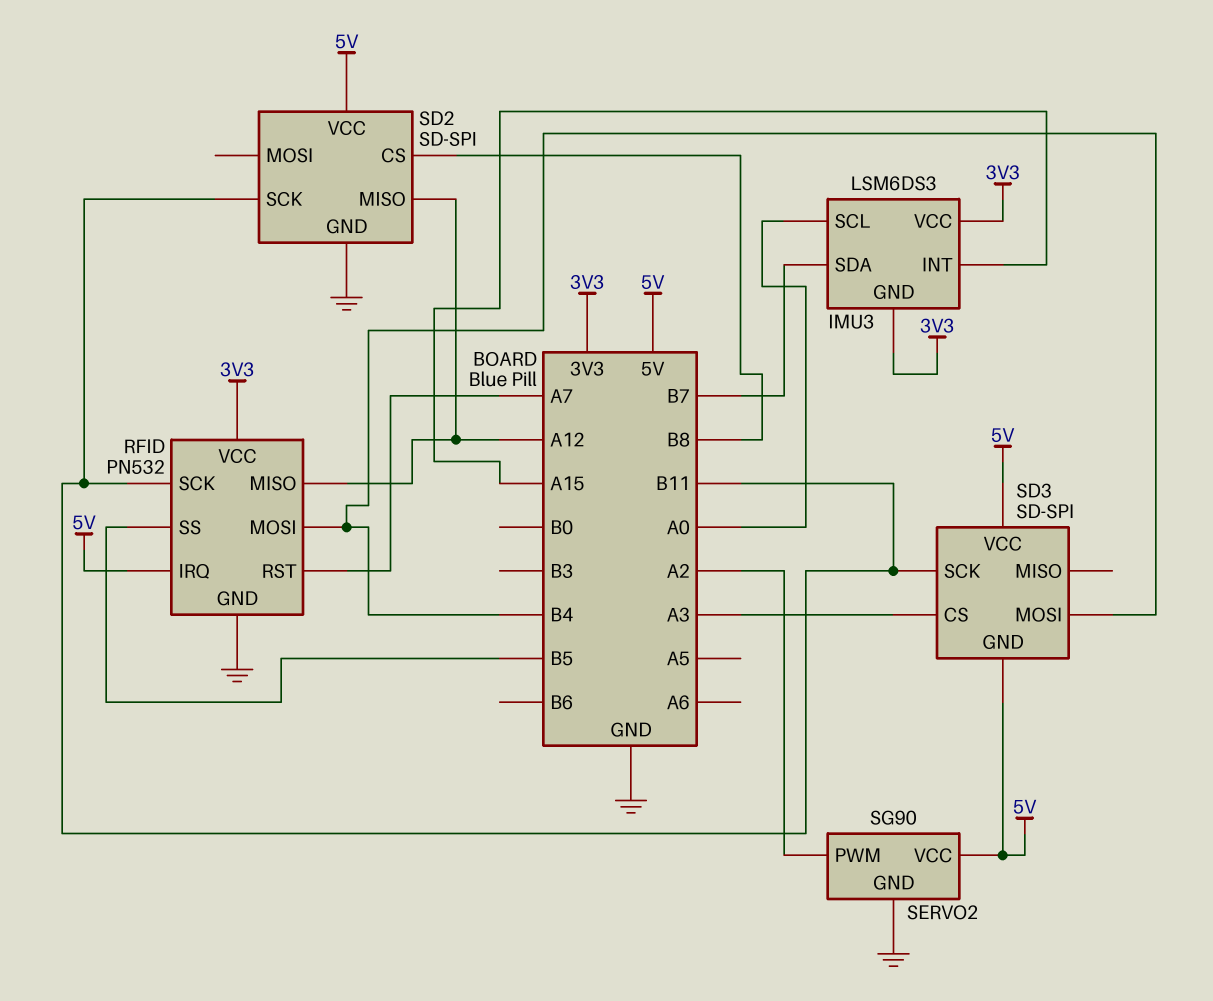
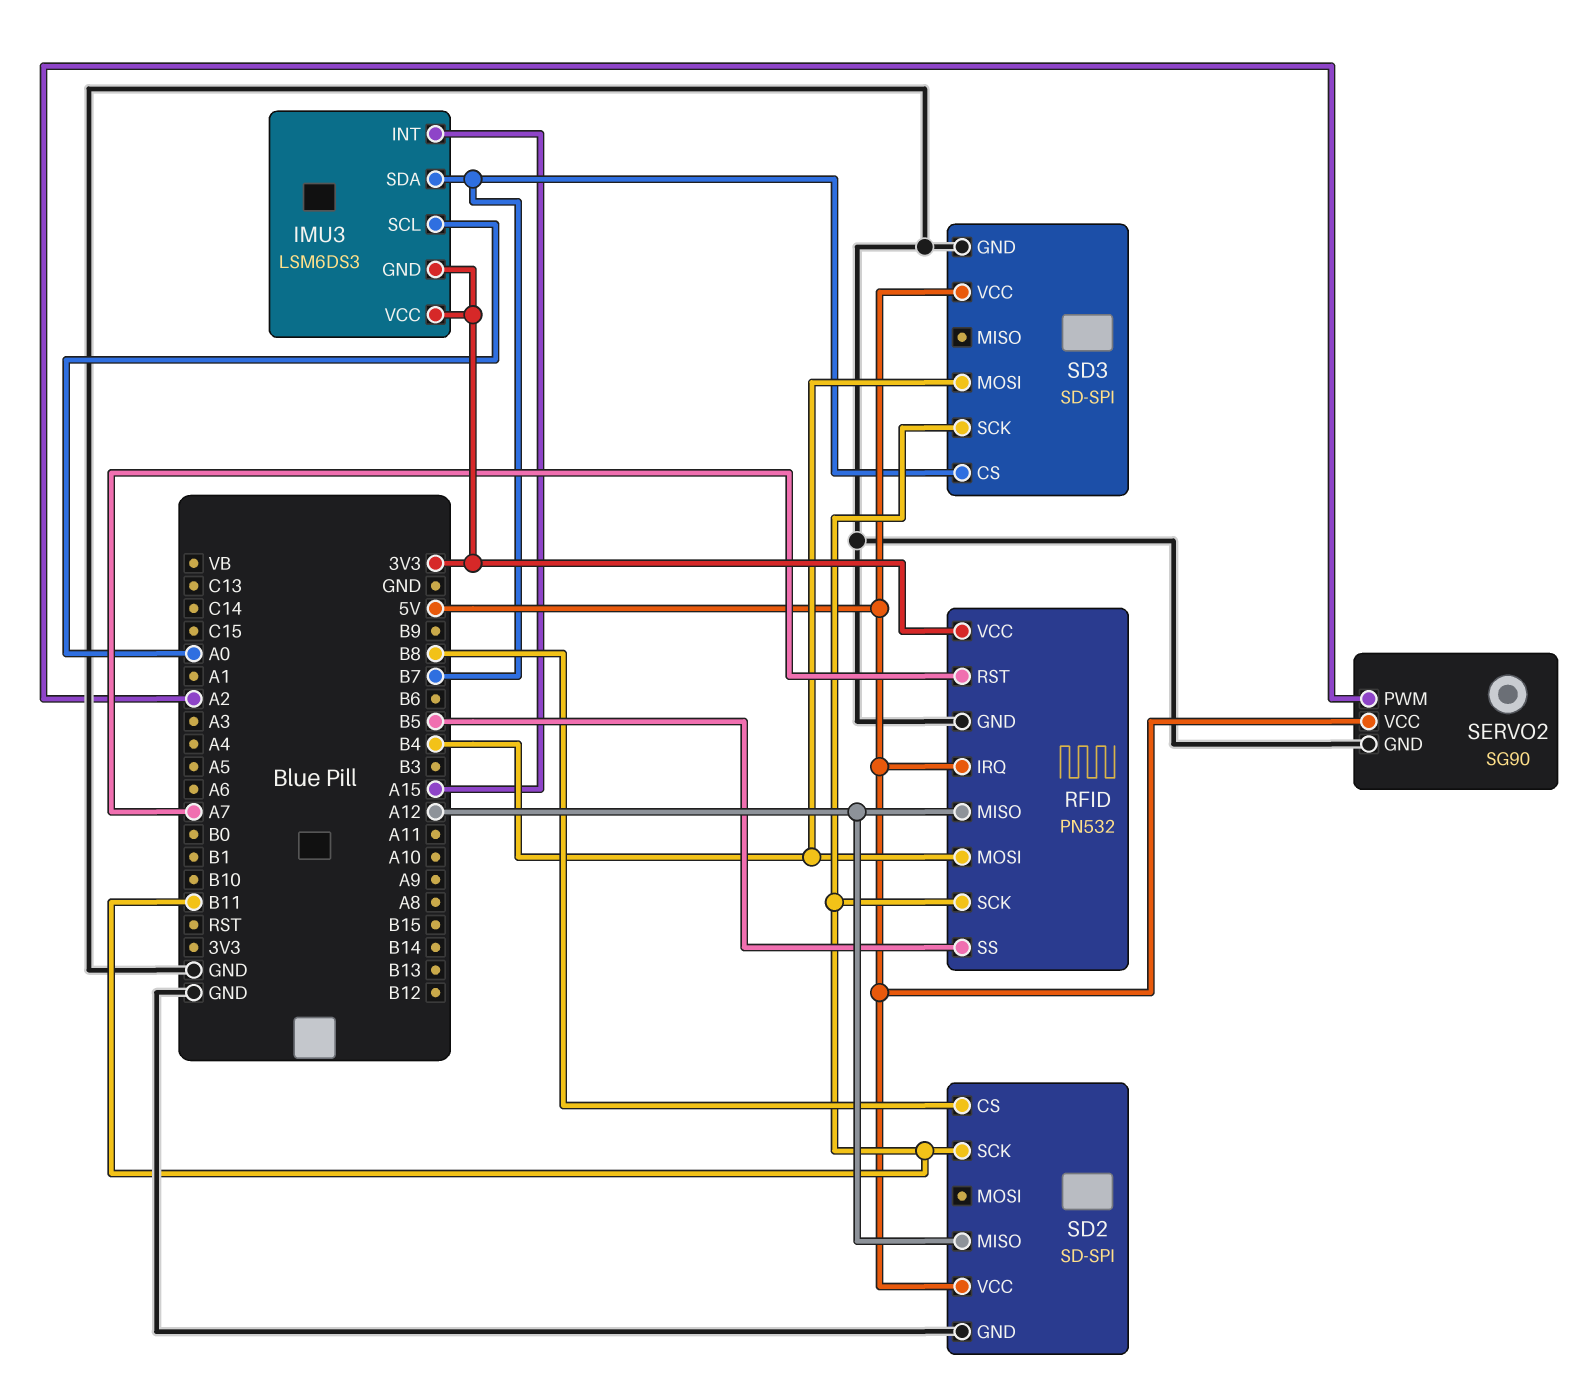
SD3 pin CS: A3 -> B7
SD3 pin GND: 5V -> GND

